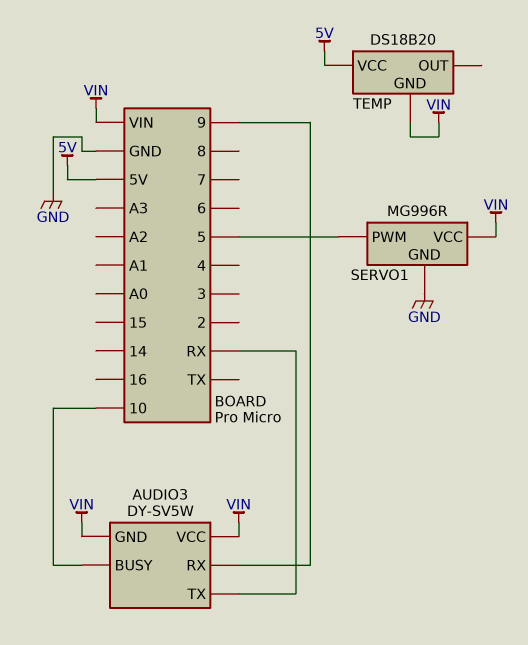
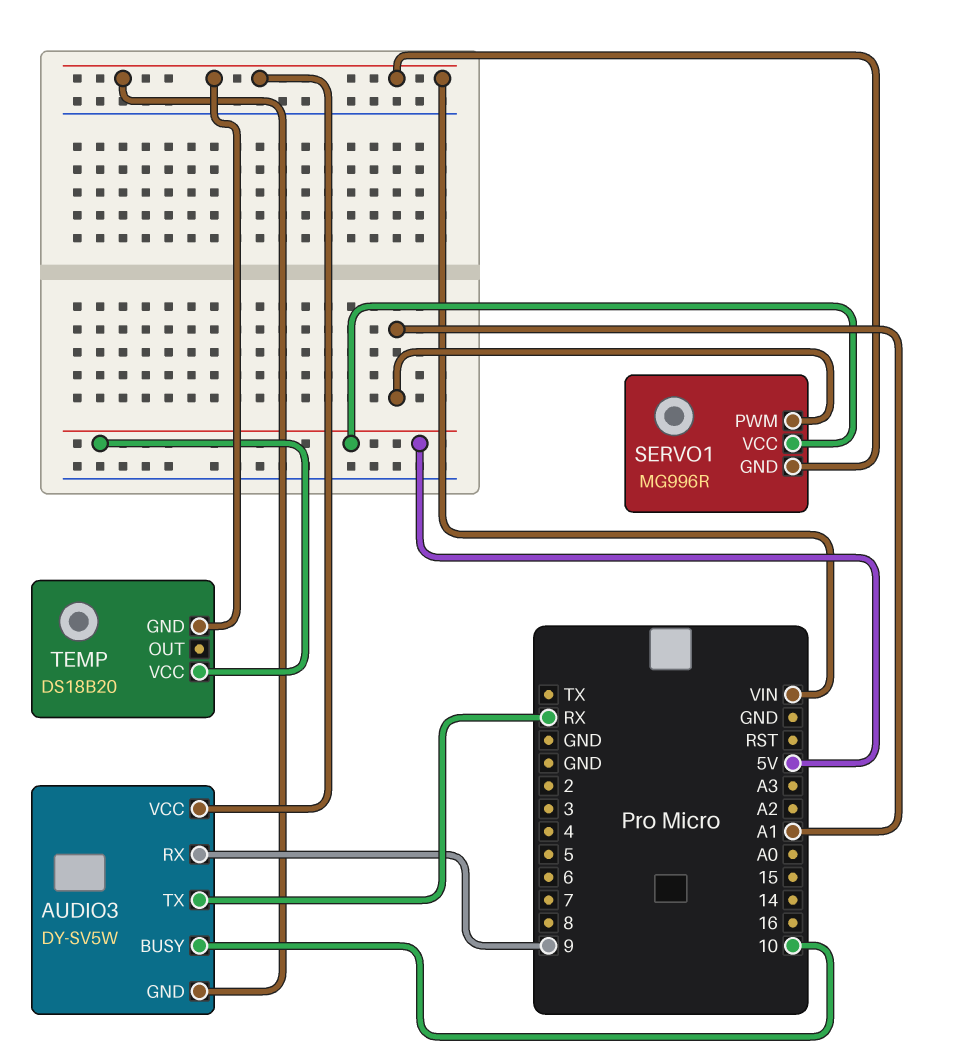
SERVO1 pin GND: GND -> VIN
SERVO1 pin PWM: 5 -> A1
SERVO1 pin VCC: VIN -> 5V

